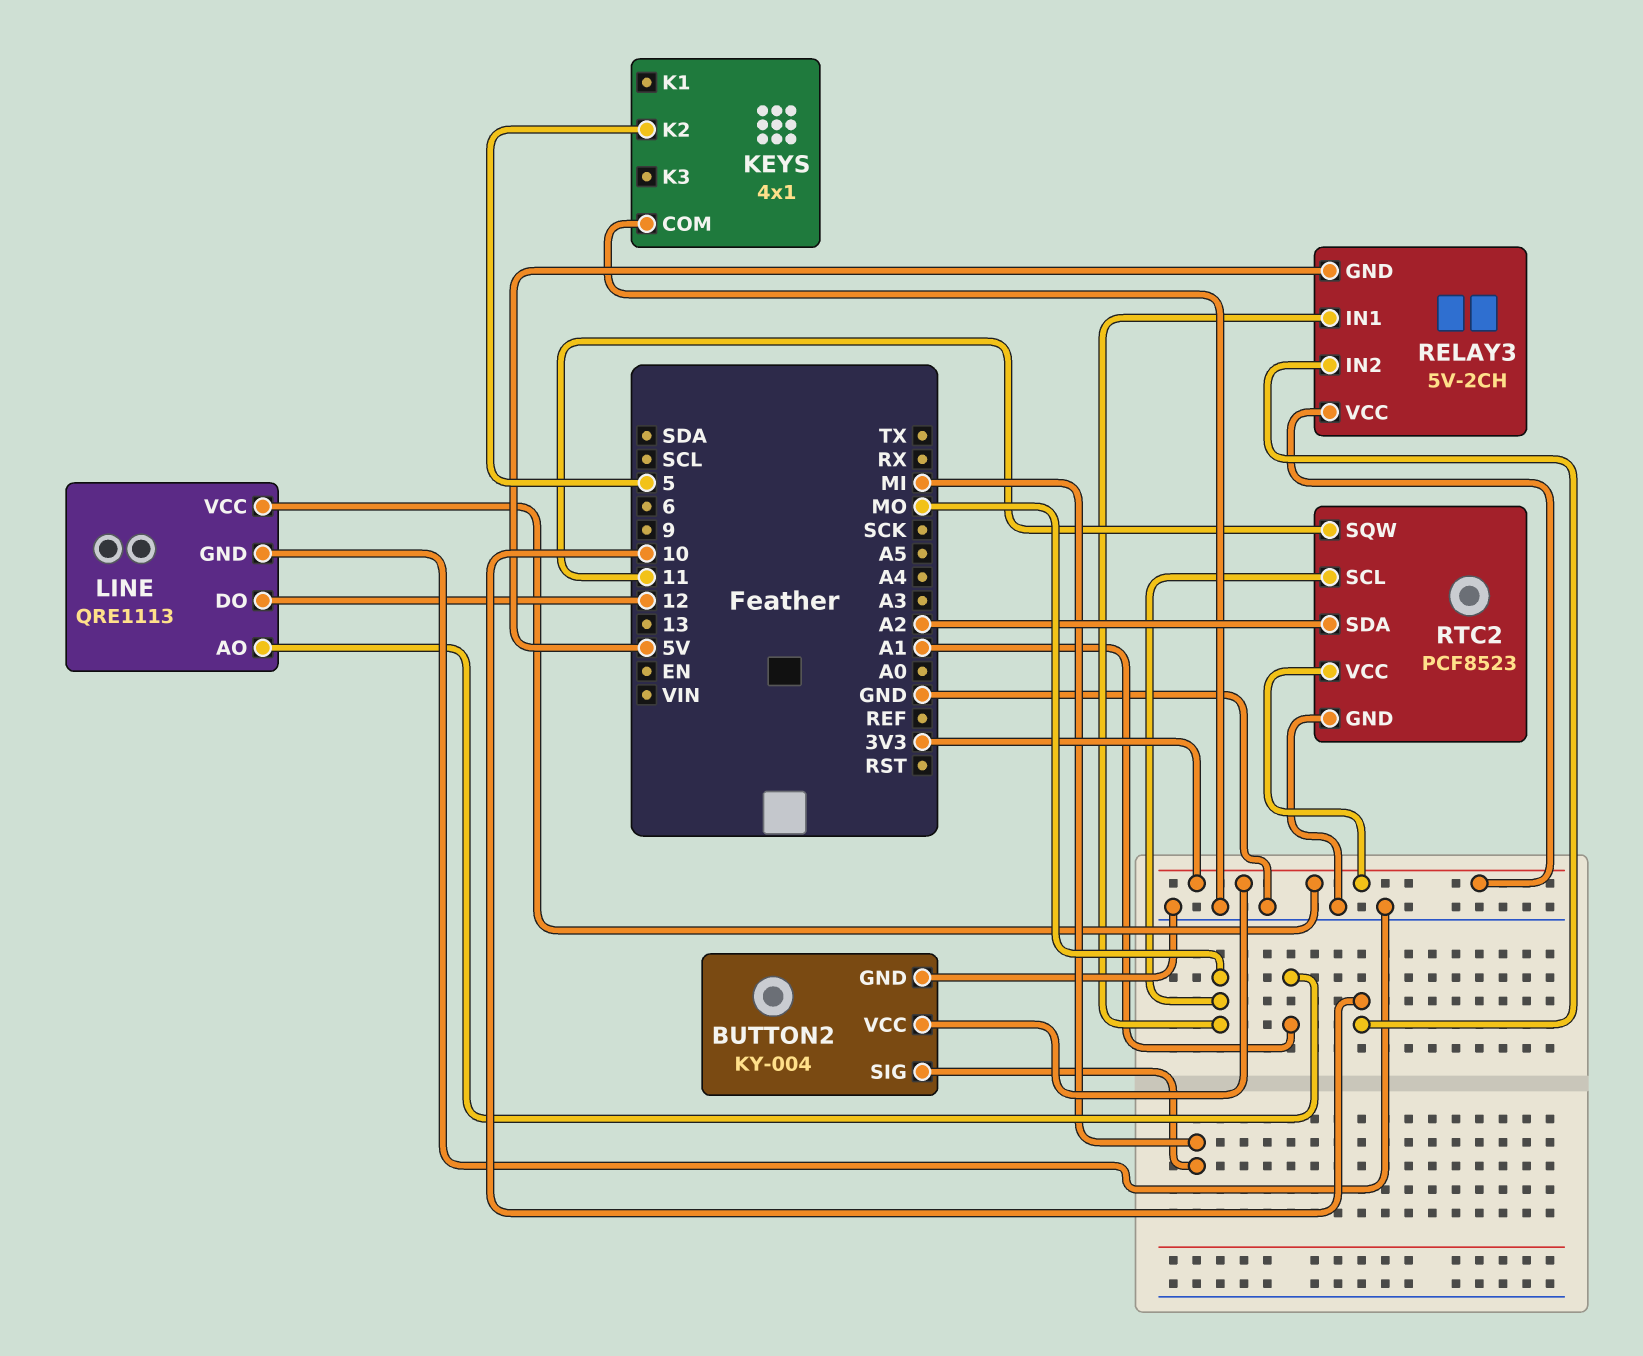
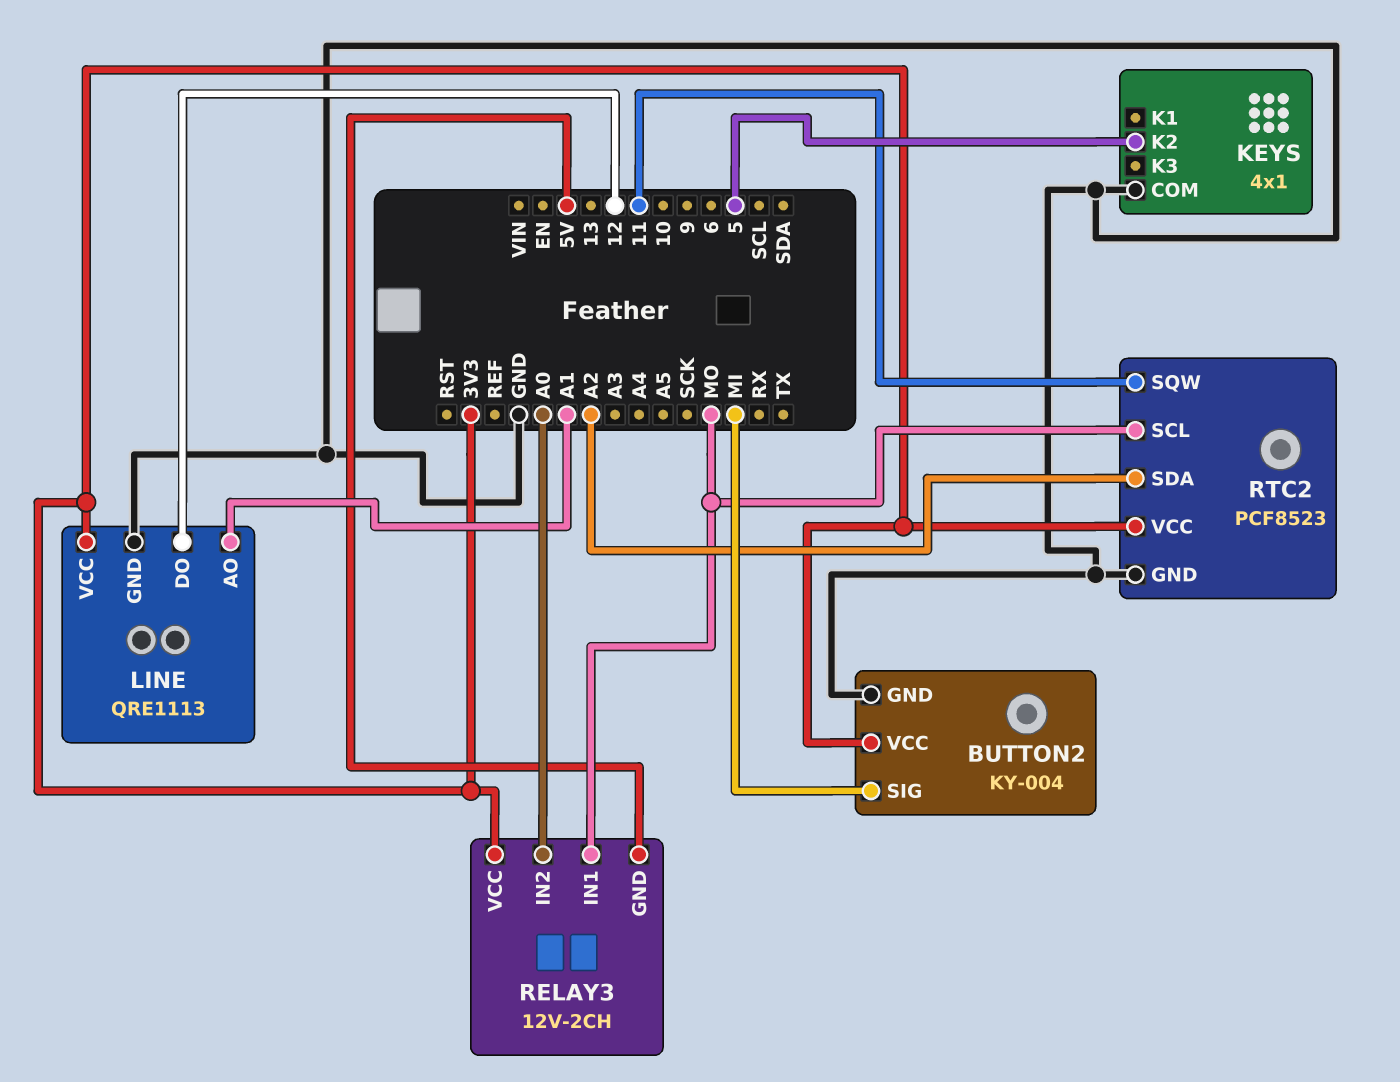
RELAY3: 5V-2CH -> 12V-2CH
RELAY3 pin IN2: 10 -> A0

